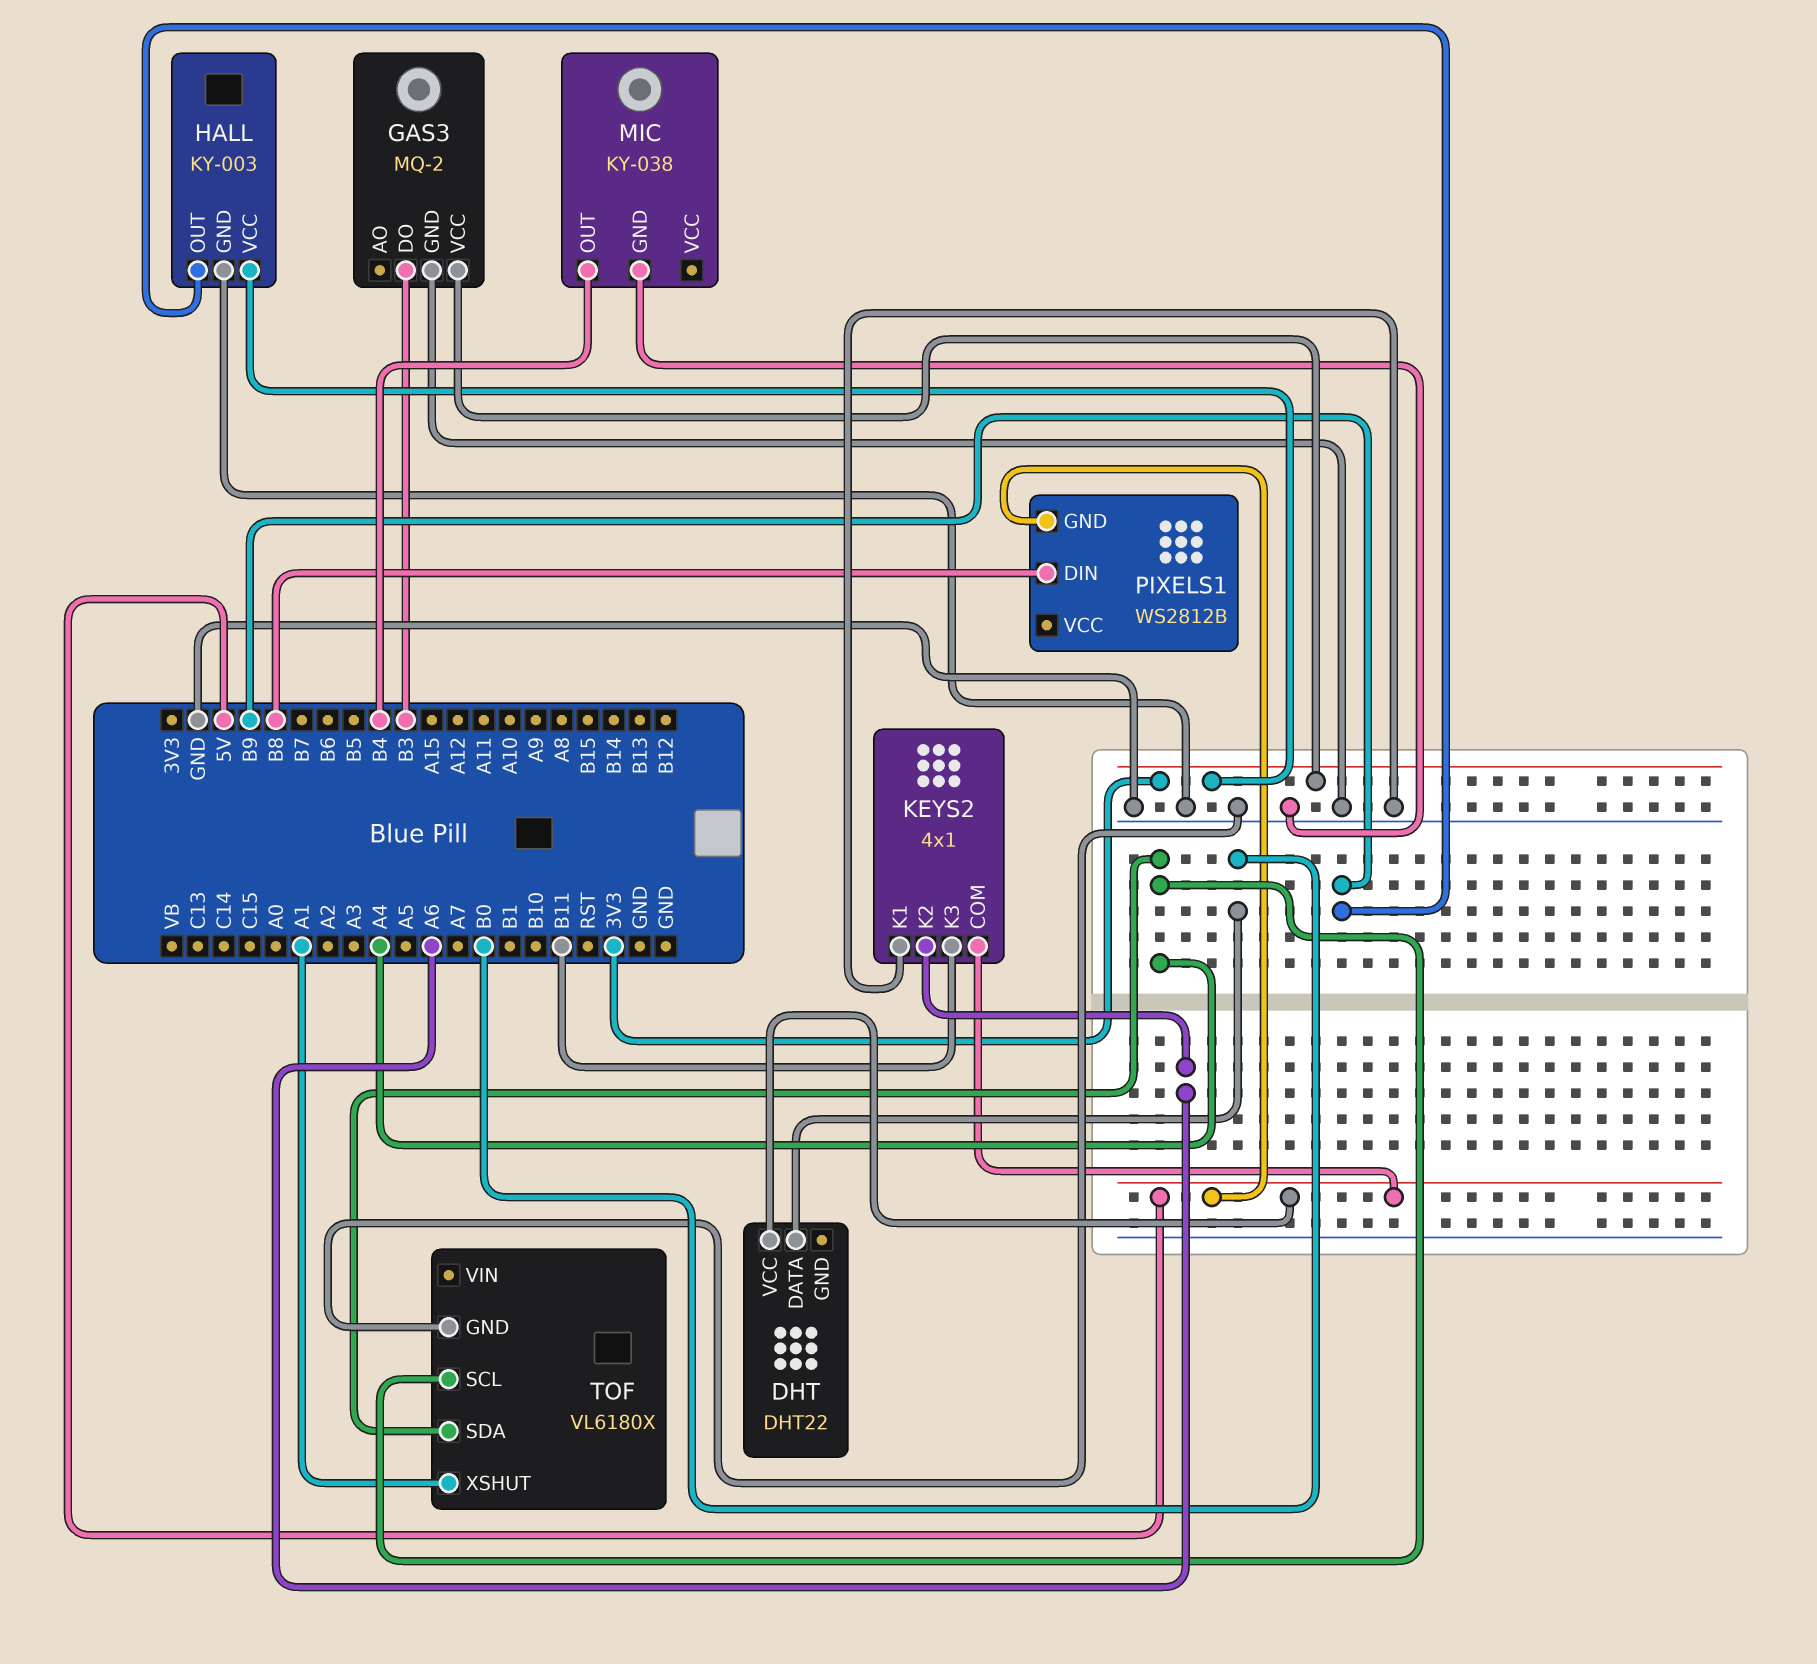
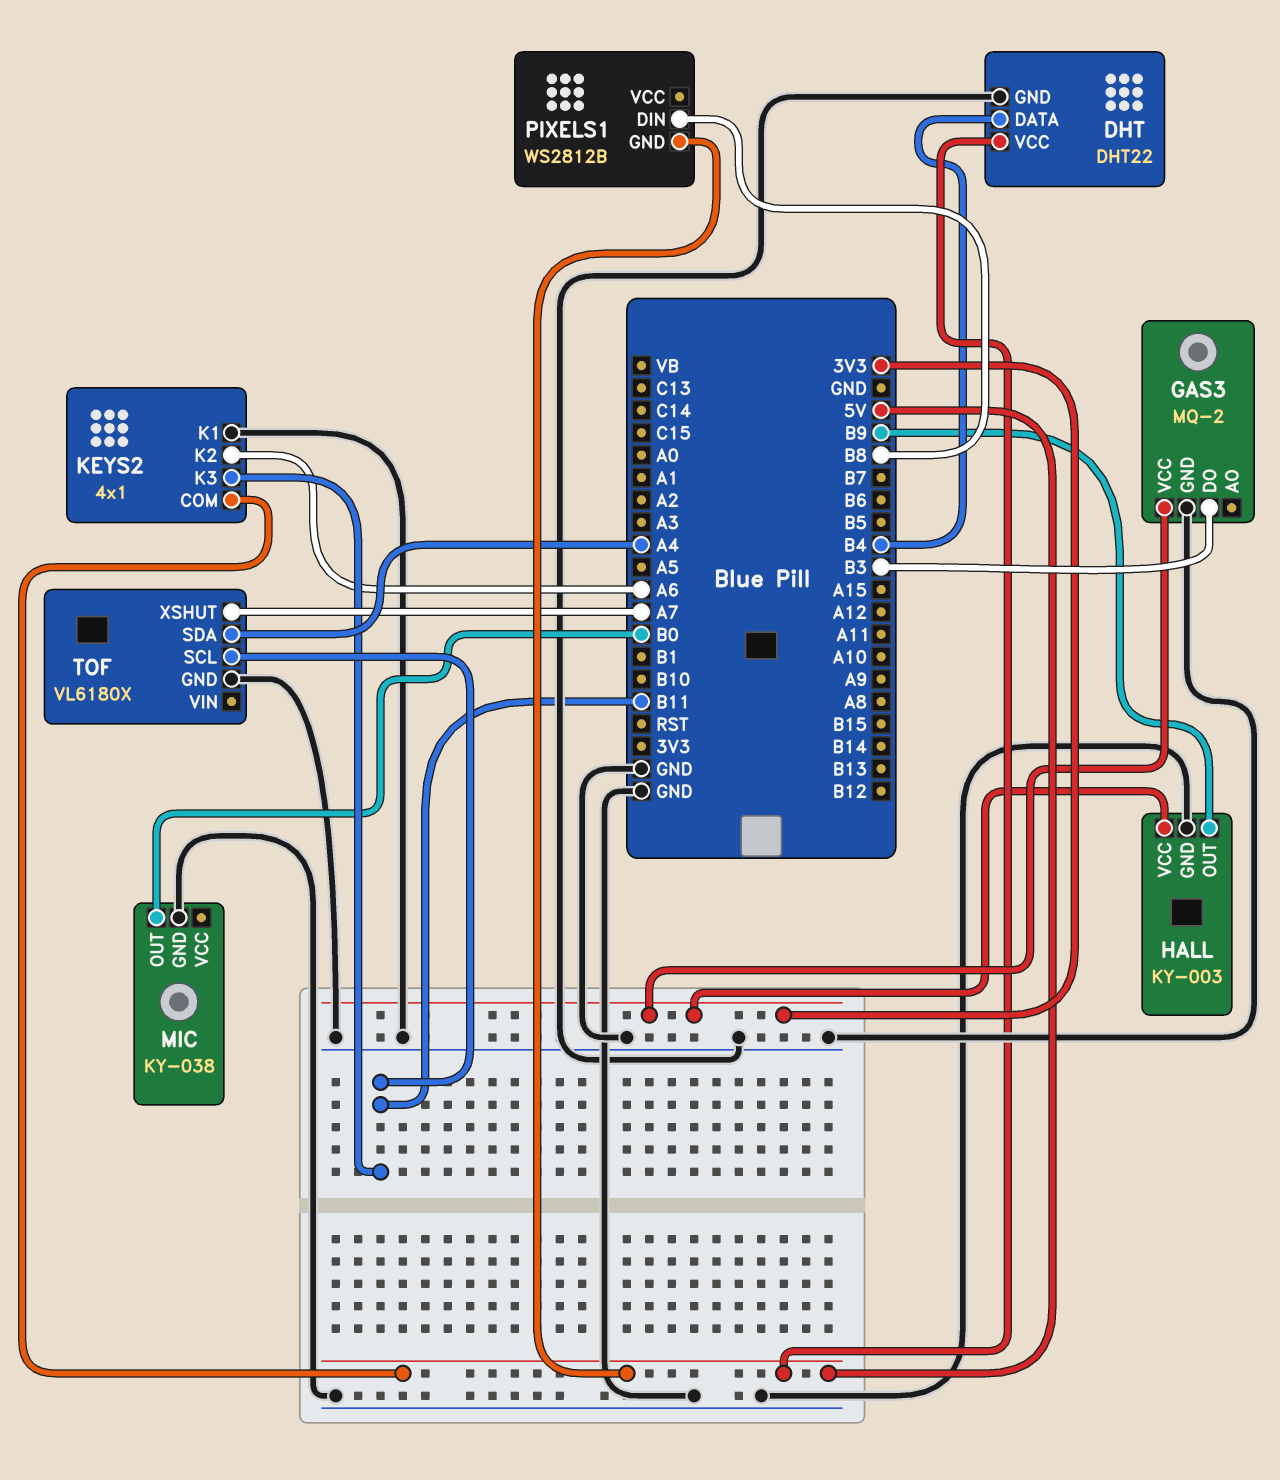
DHT pin DATA: B0 -> B4
DHT pin GND: none -> GND
MIC pin OUT: B4 -> B0
TOF pin SCL: A4 -> B11
TOF pin XSHUT: A1 -> A7

